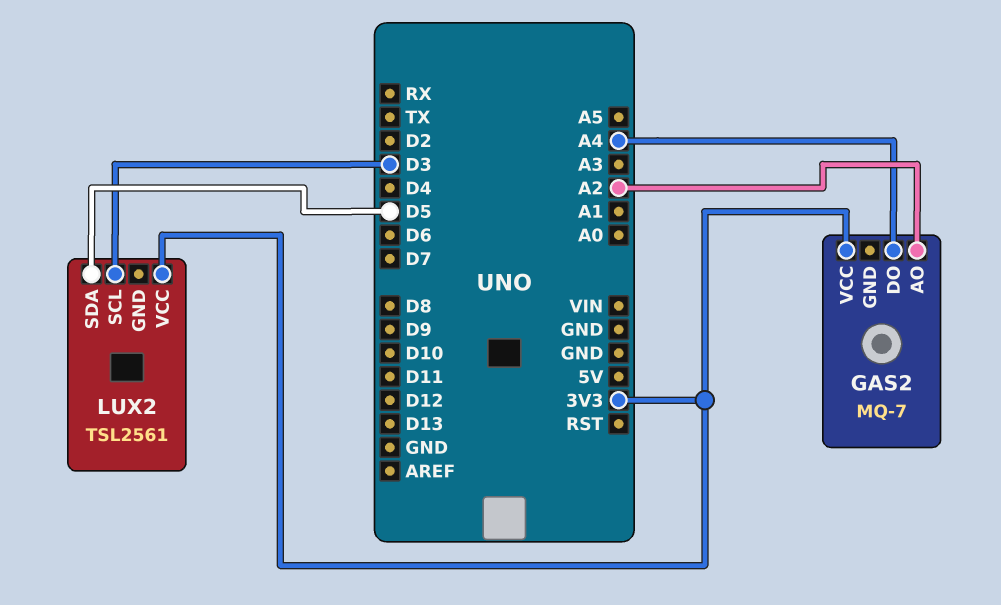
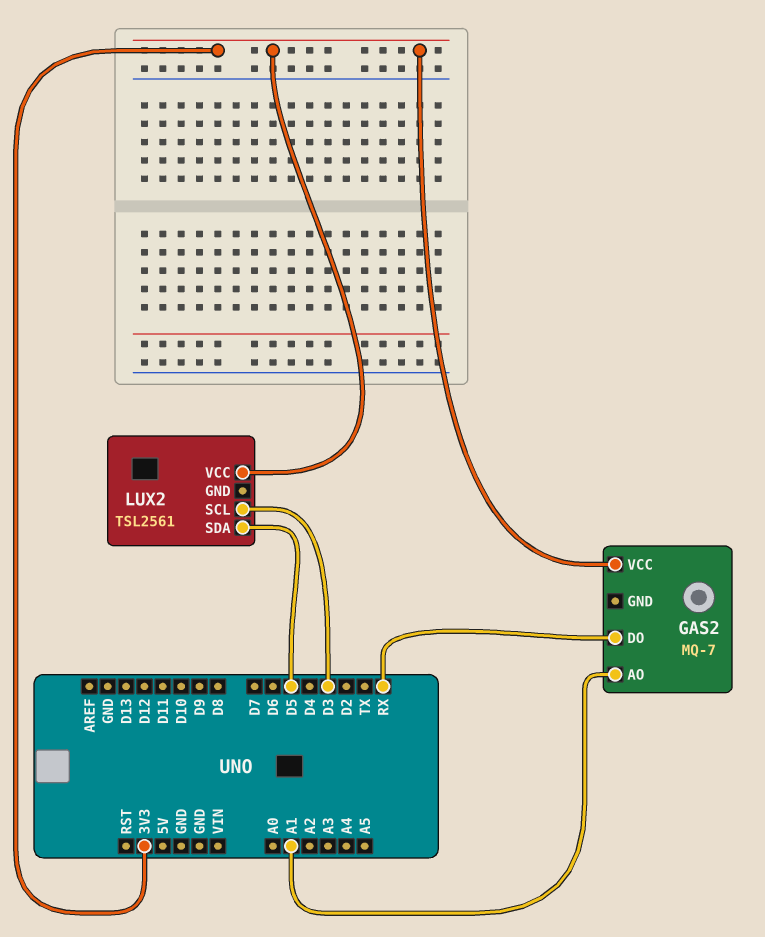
GAS2 pin AO: A2 -> A1
GAS2 pin DO: A4 -> RX

